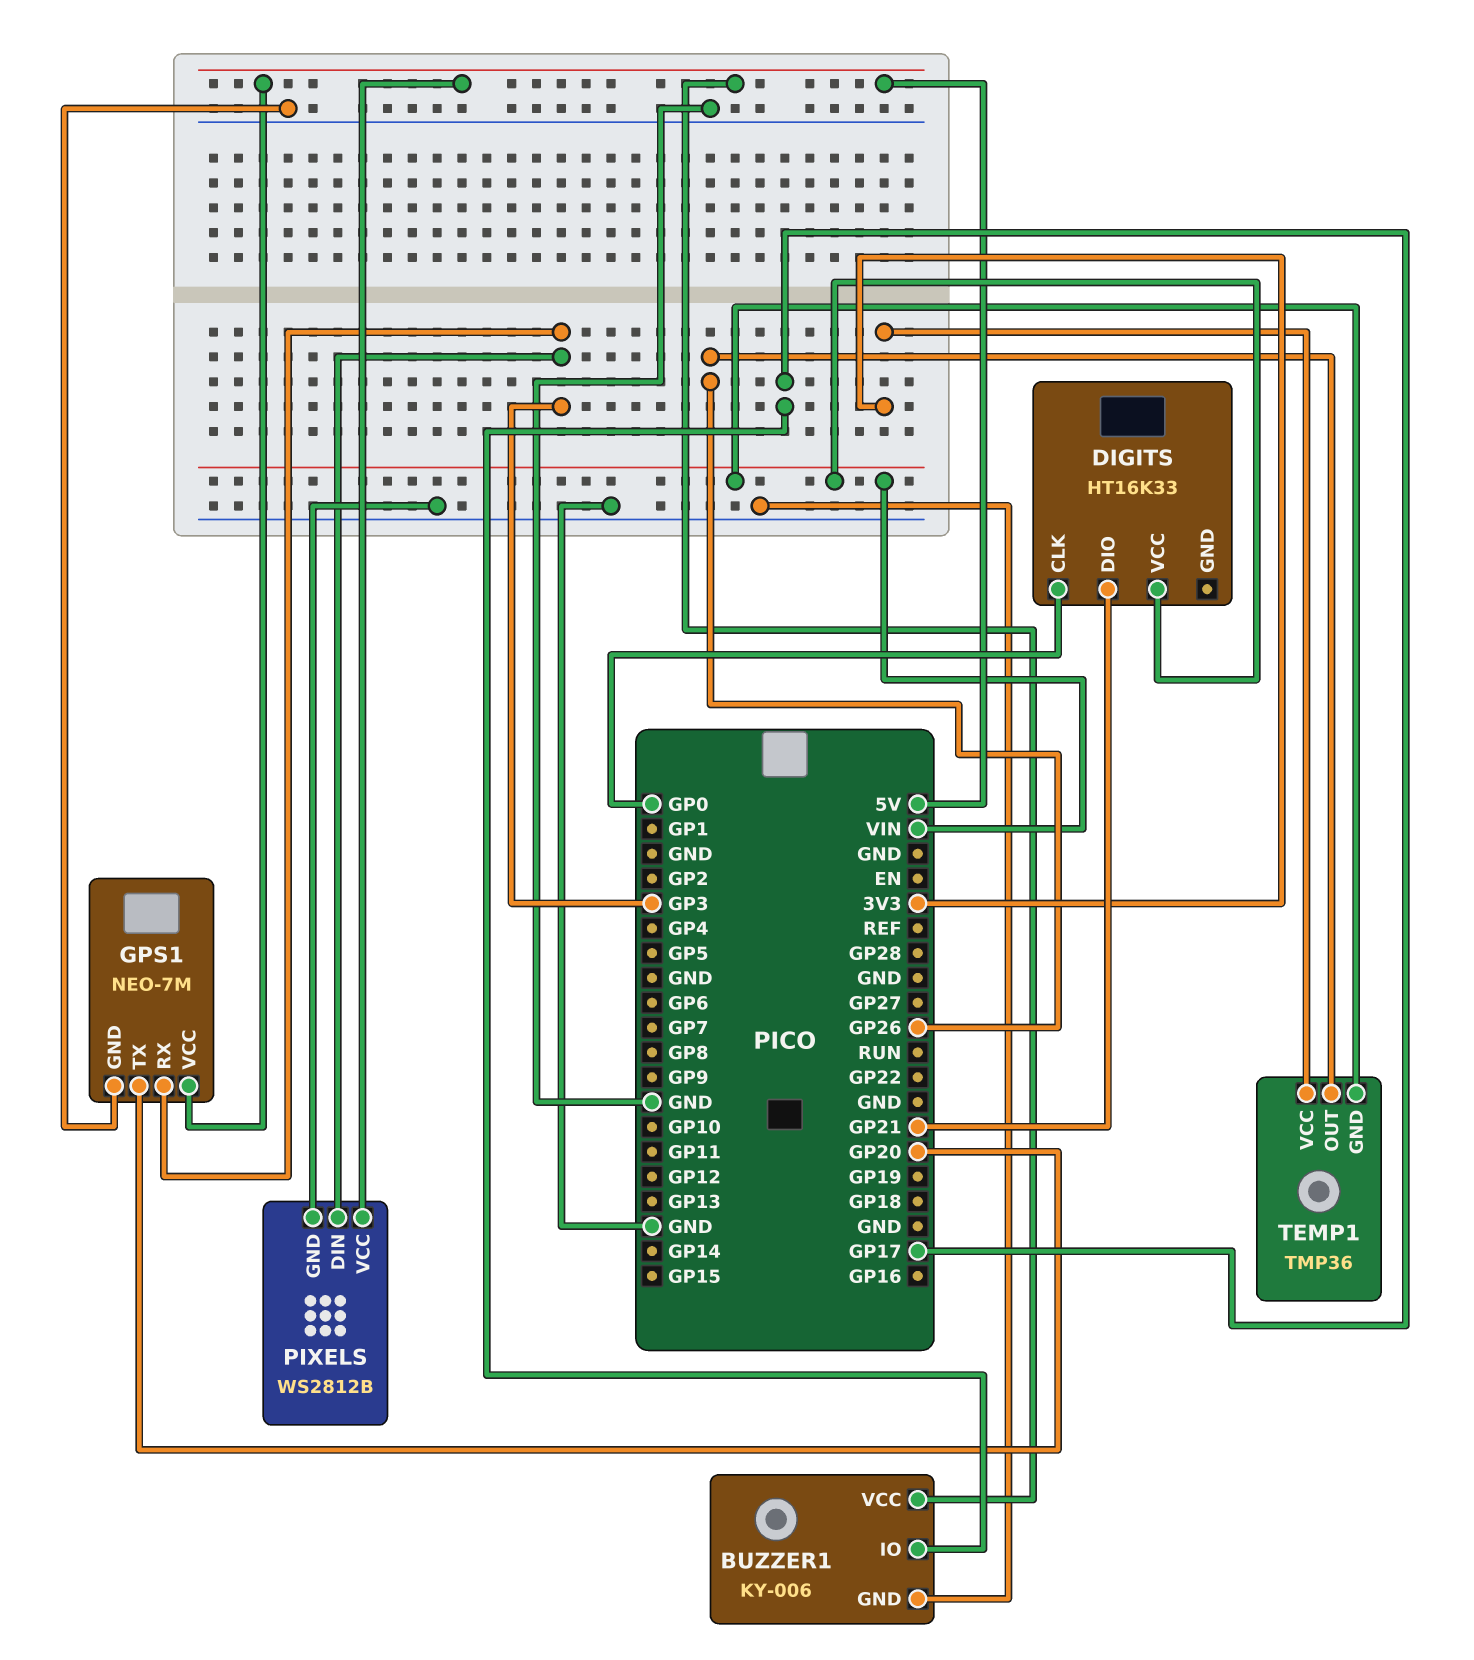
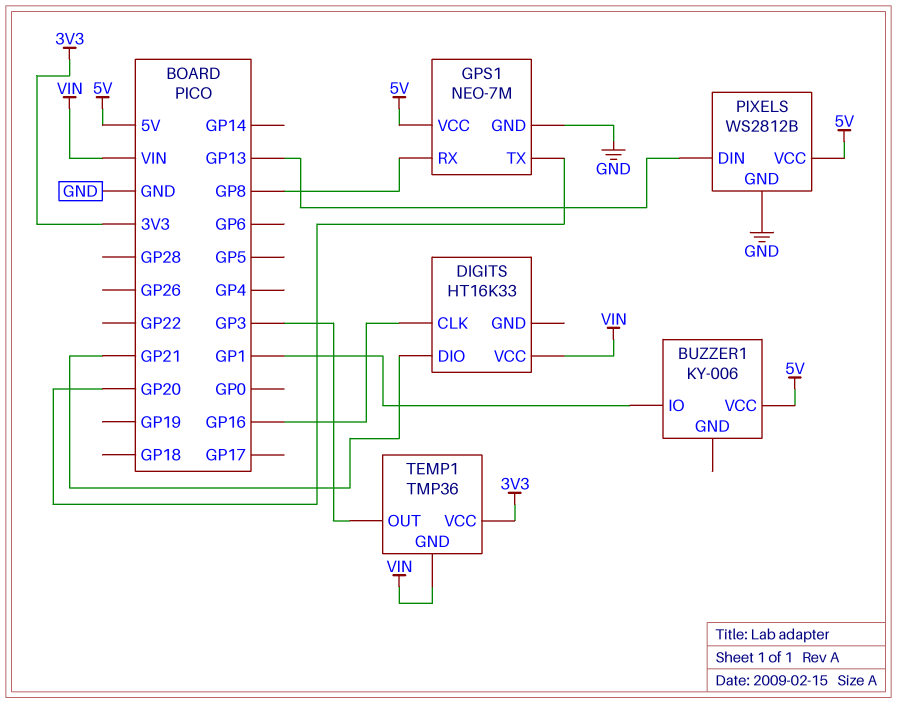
BUZZER1 pin GND: GND -> none
BUZZER1 pin IO: GP17 -> GP1
DIGITS pin CLK: GP0 -> GP16
GPS1 pin RX: GP3 -> GP8
PIXELS pin DIN: GP3 -> GP13
TEMP1 pin OUT: GP26 -> GP3

